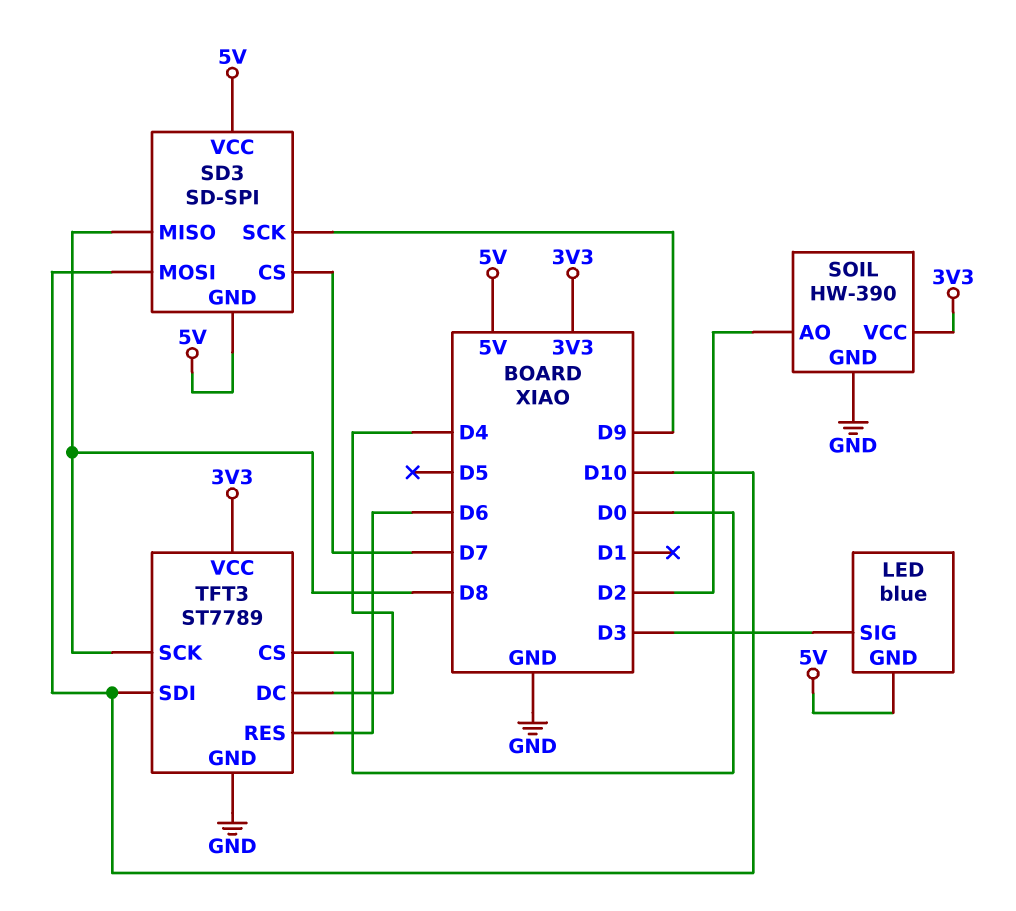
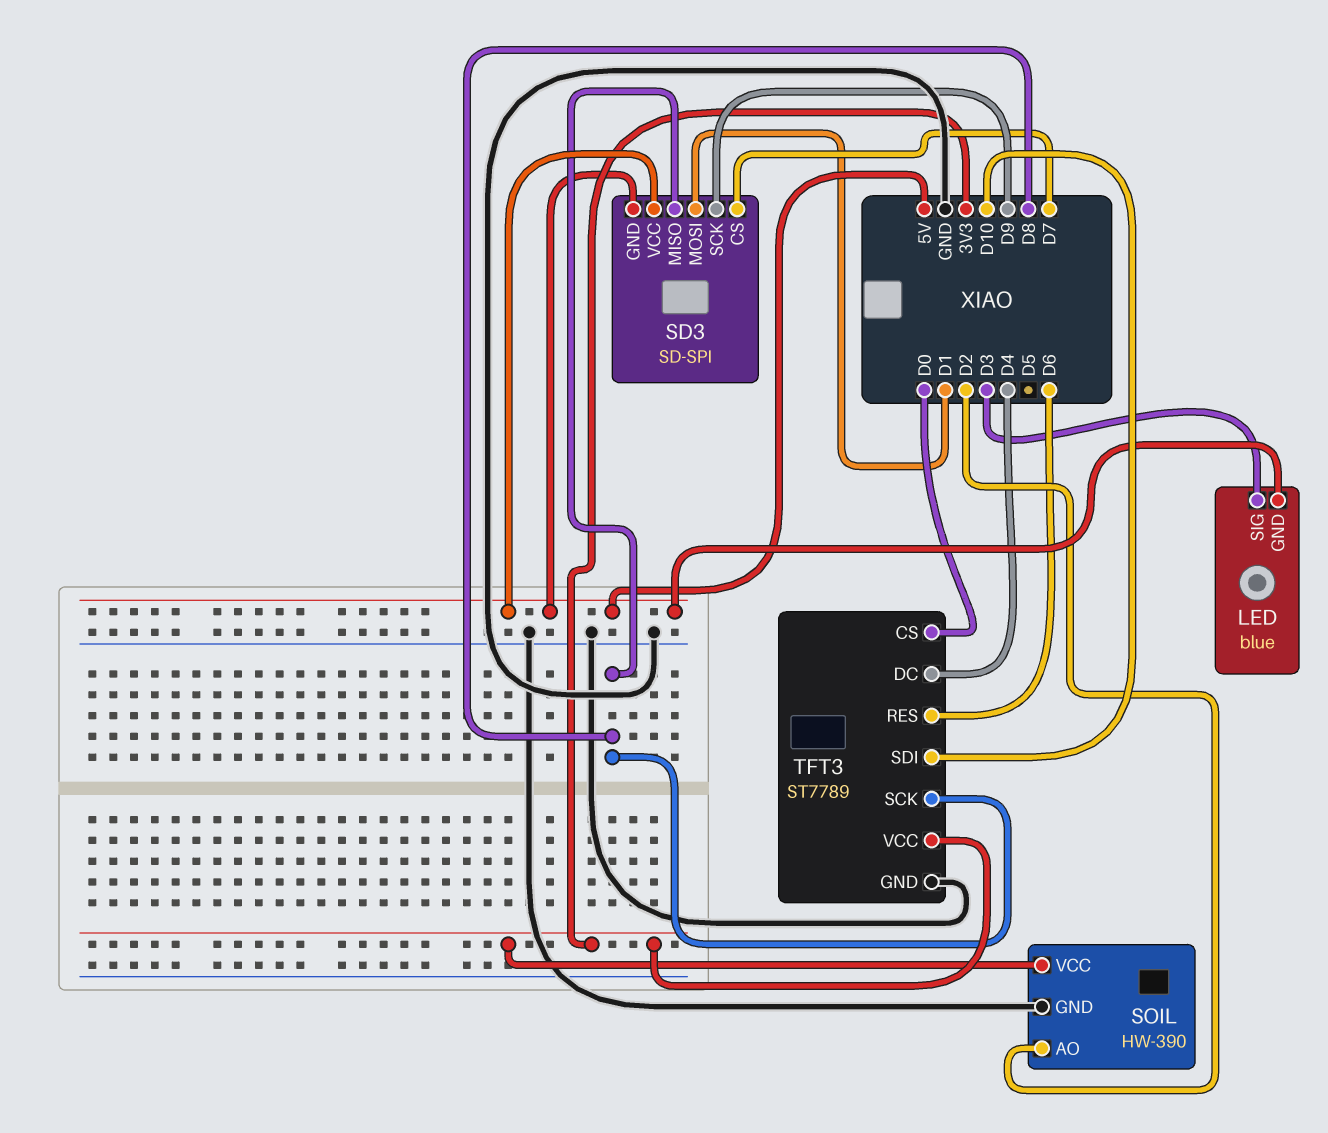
SD3 pin MOSI: D10 -> D1

